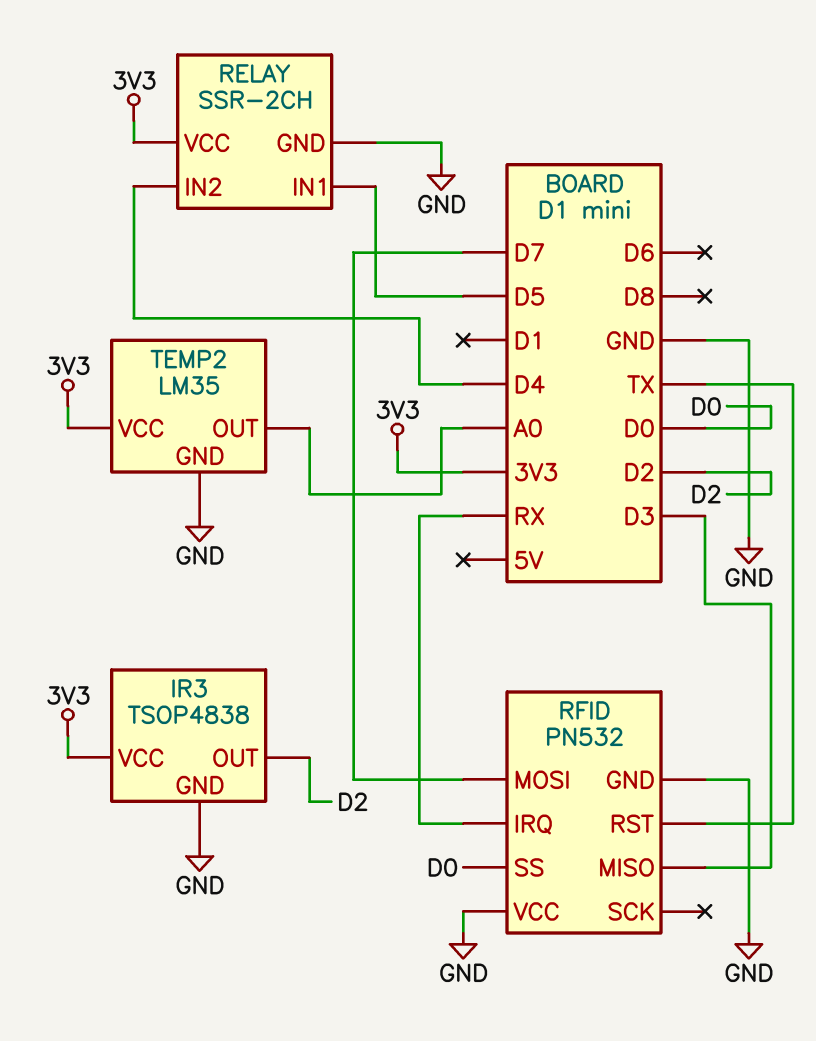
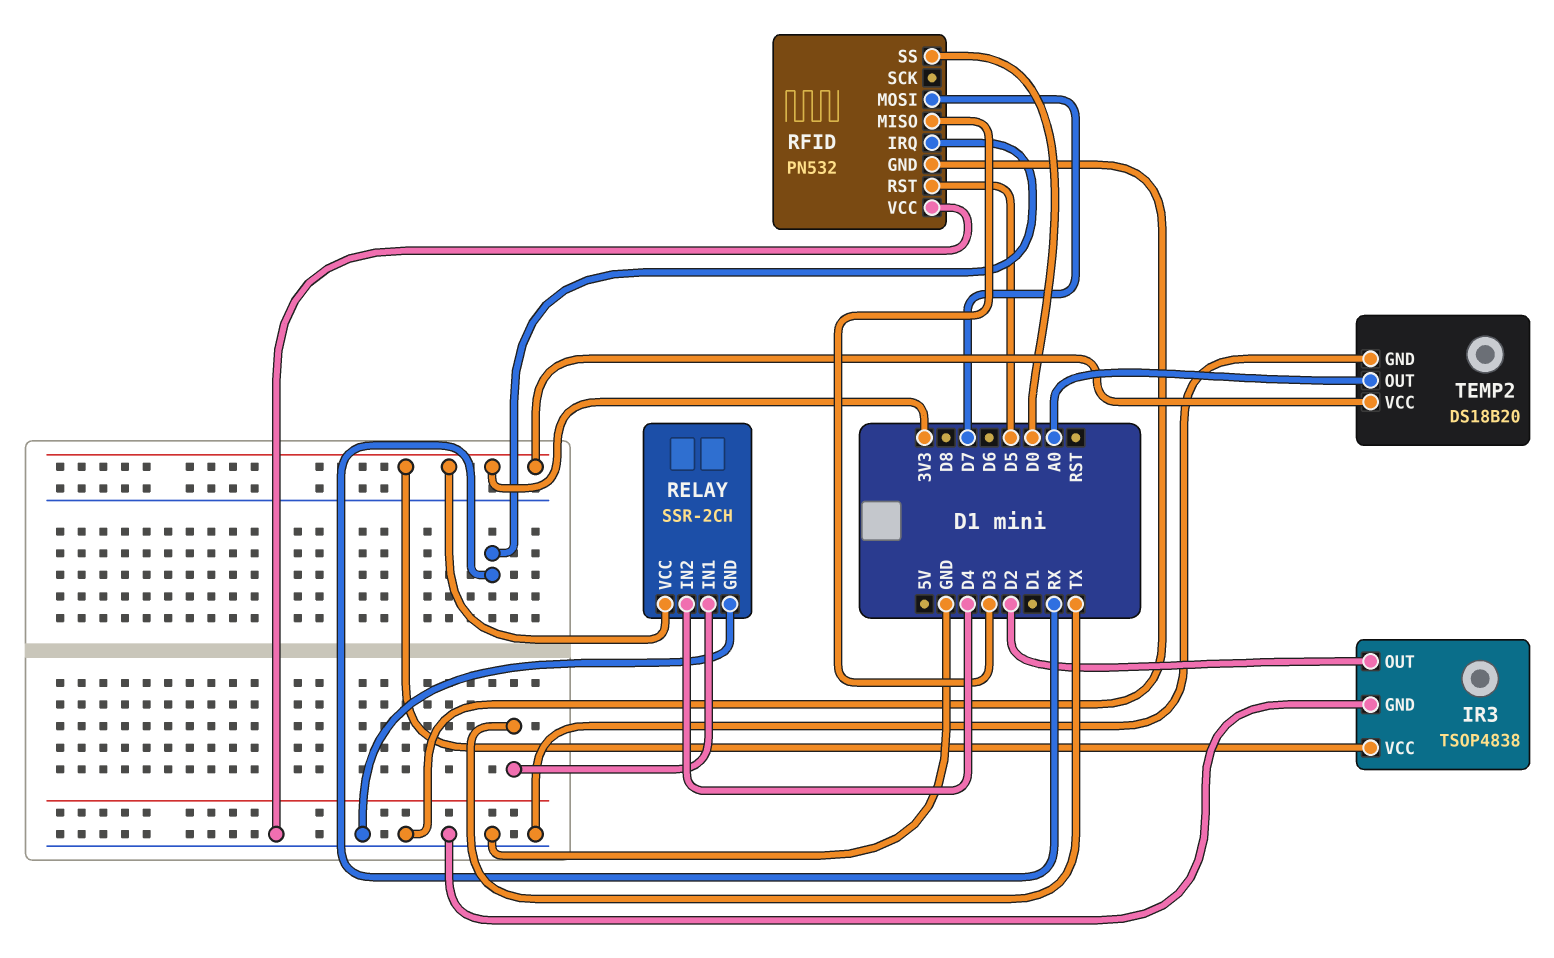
RELAY pin IN1: D5 -> TX
RFID pin RST: TX -> D5
TEMP2: LM35 -> DS18B20

